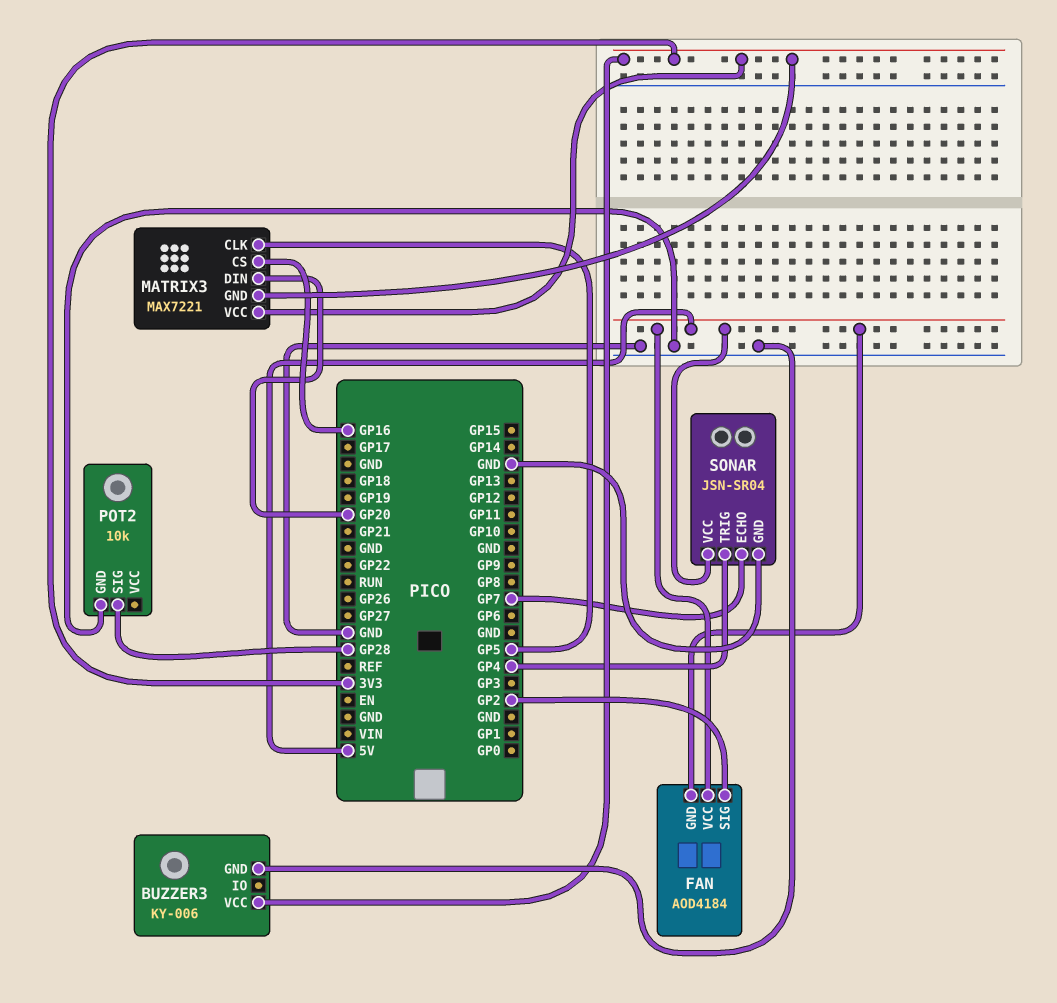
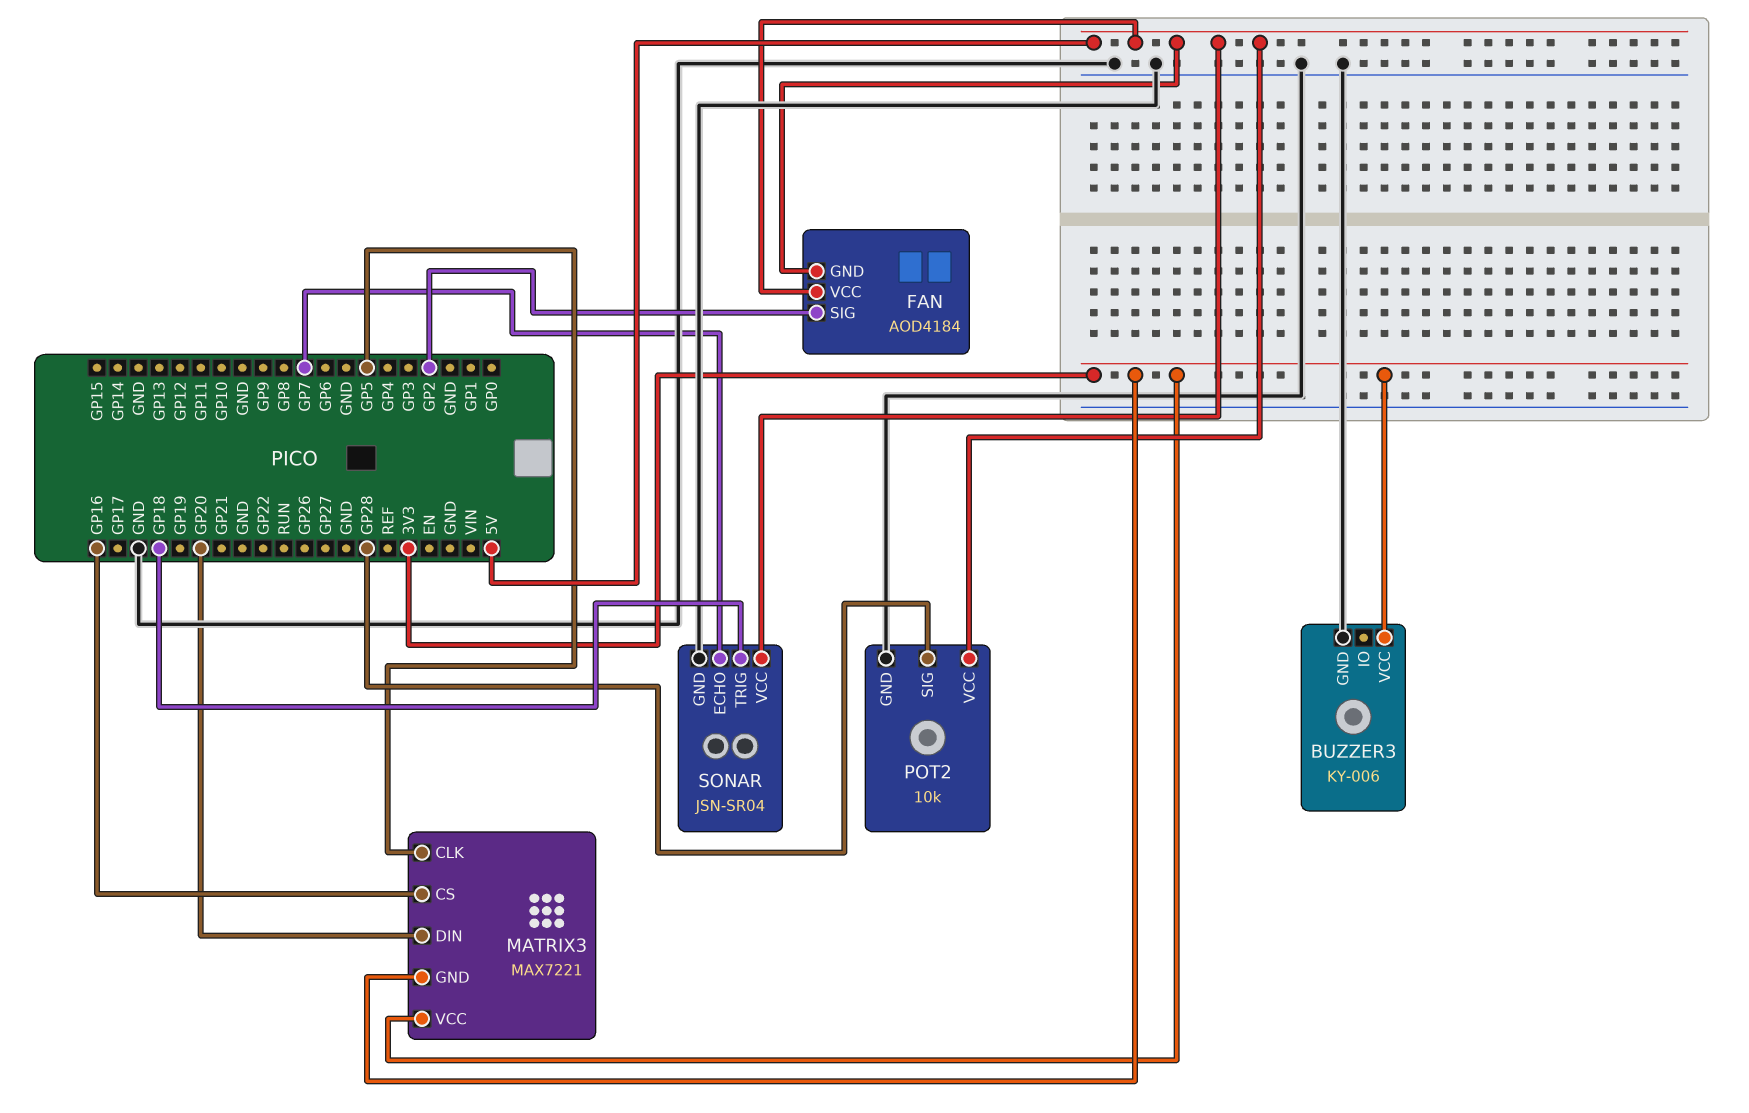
POT2 pin VCC: none -> 5V
SONAR pin TRIG: GP4 -> GP18

